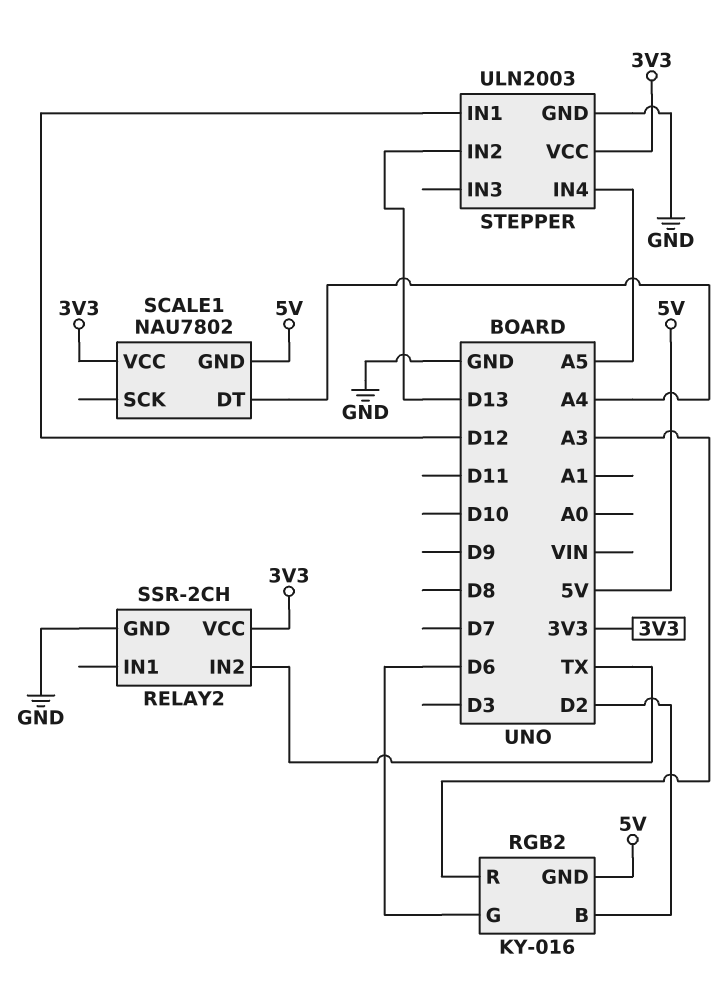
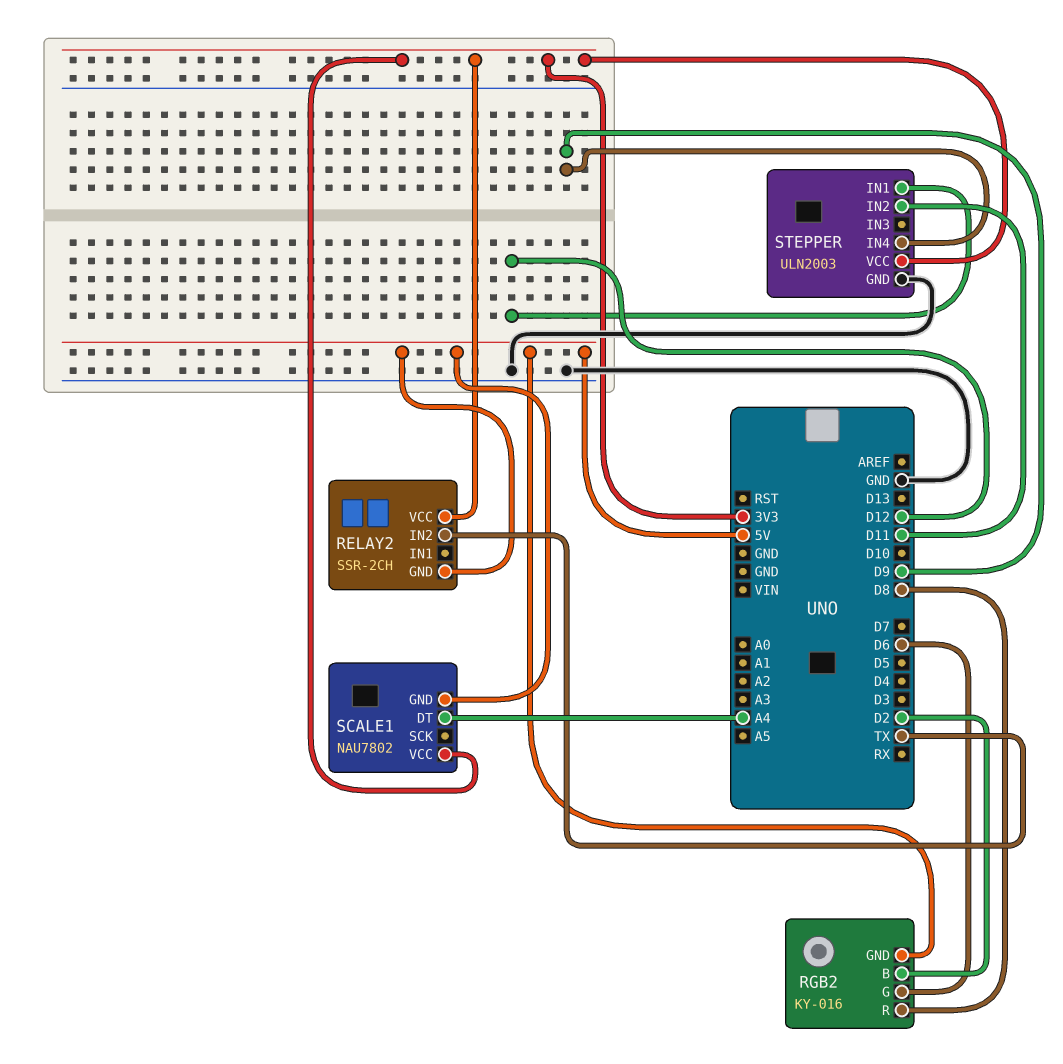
RELAY2 pin GND: GND -> 5V
RGB2 pin R: A3 -> D8
STEPPER pin IN2: D13 -> D11
STEPPER pin IN4: A5 -> D9

